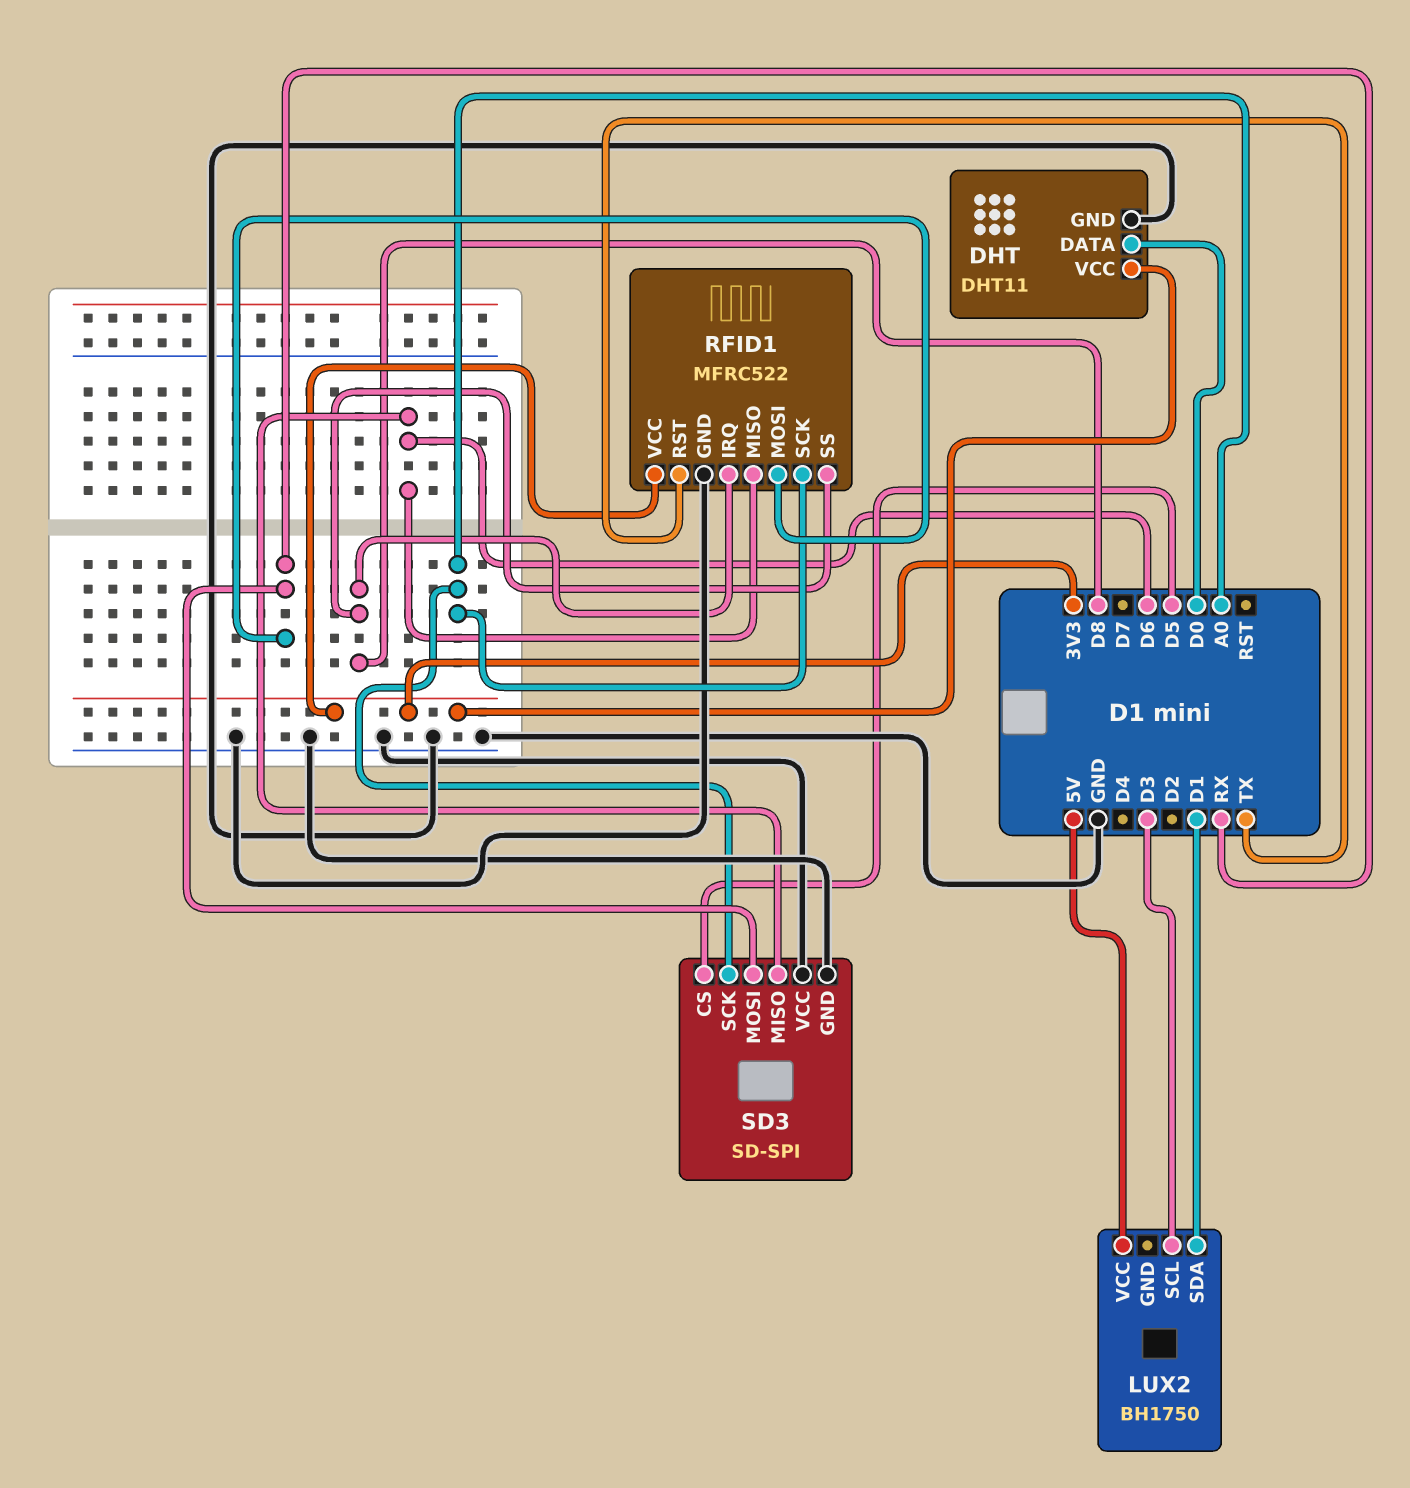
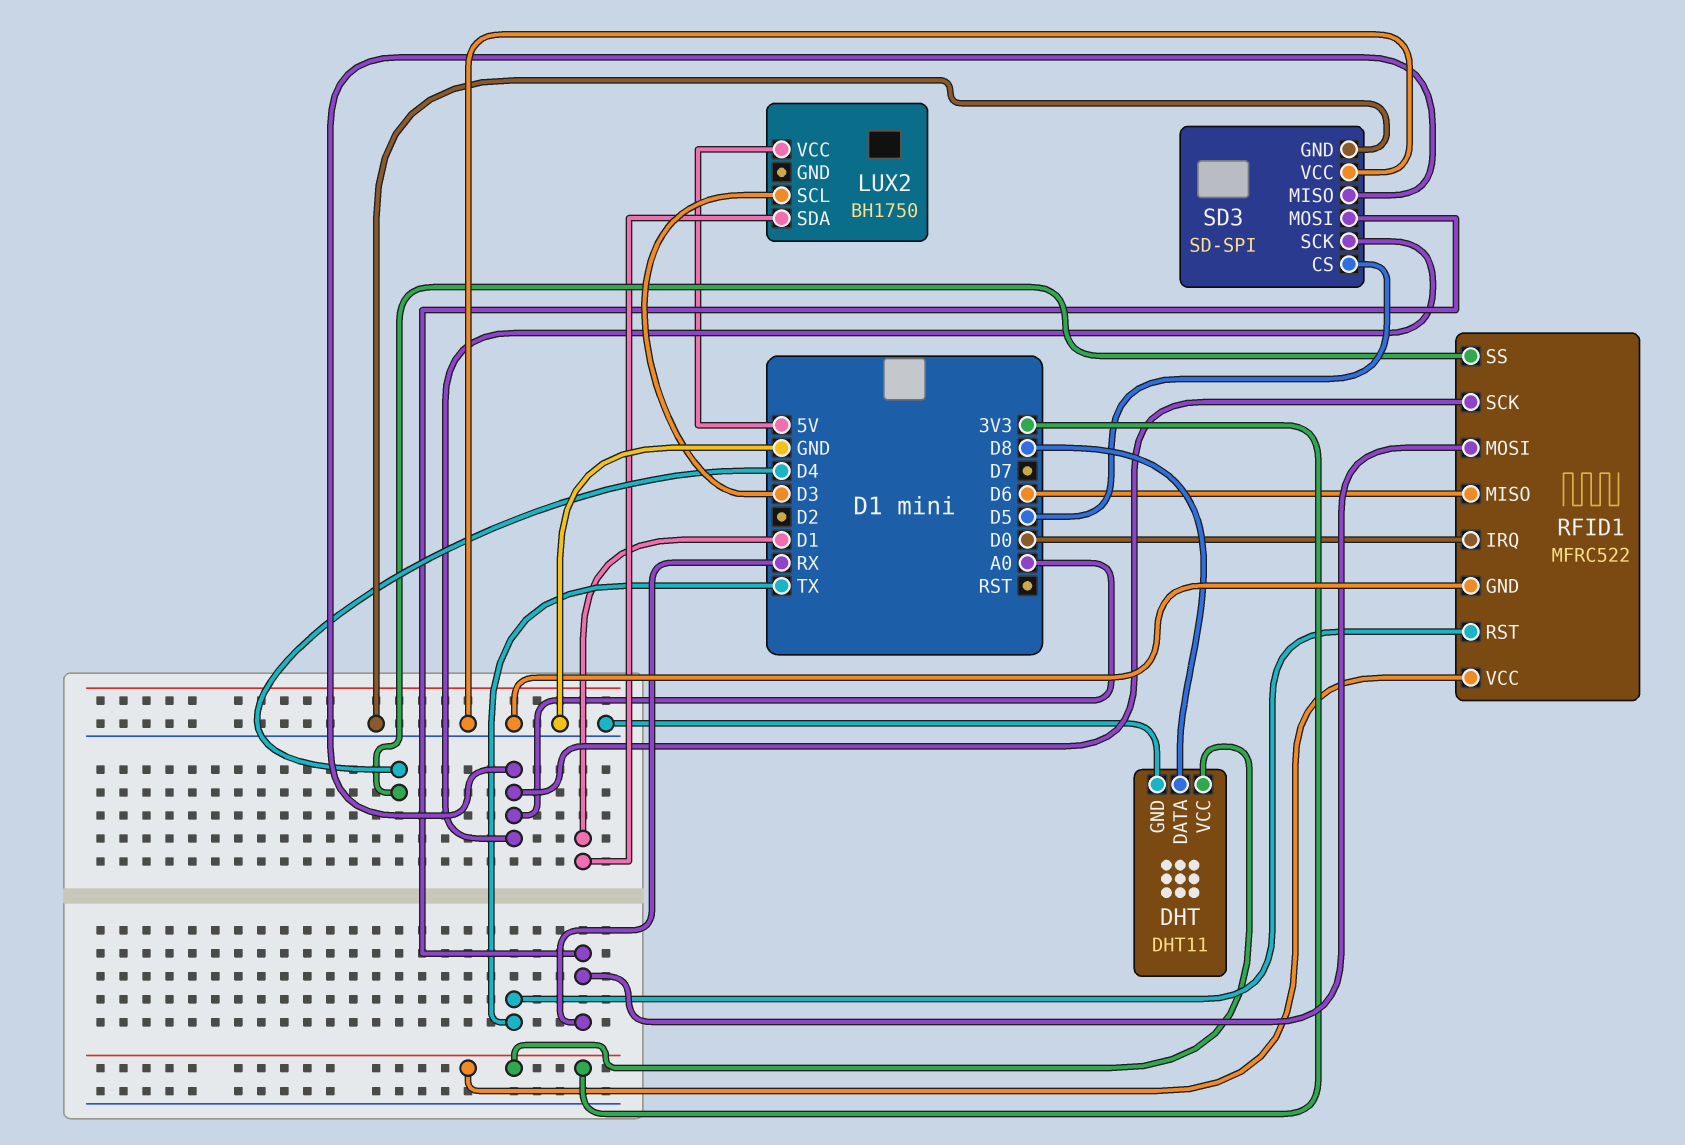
DHT pin DATA: D0 -> D8
RFID1 pin IRQ: D8 -> D0
RFID1 pin SS: D8 -> D4
SD3 pin MISO: D6 -> A0

